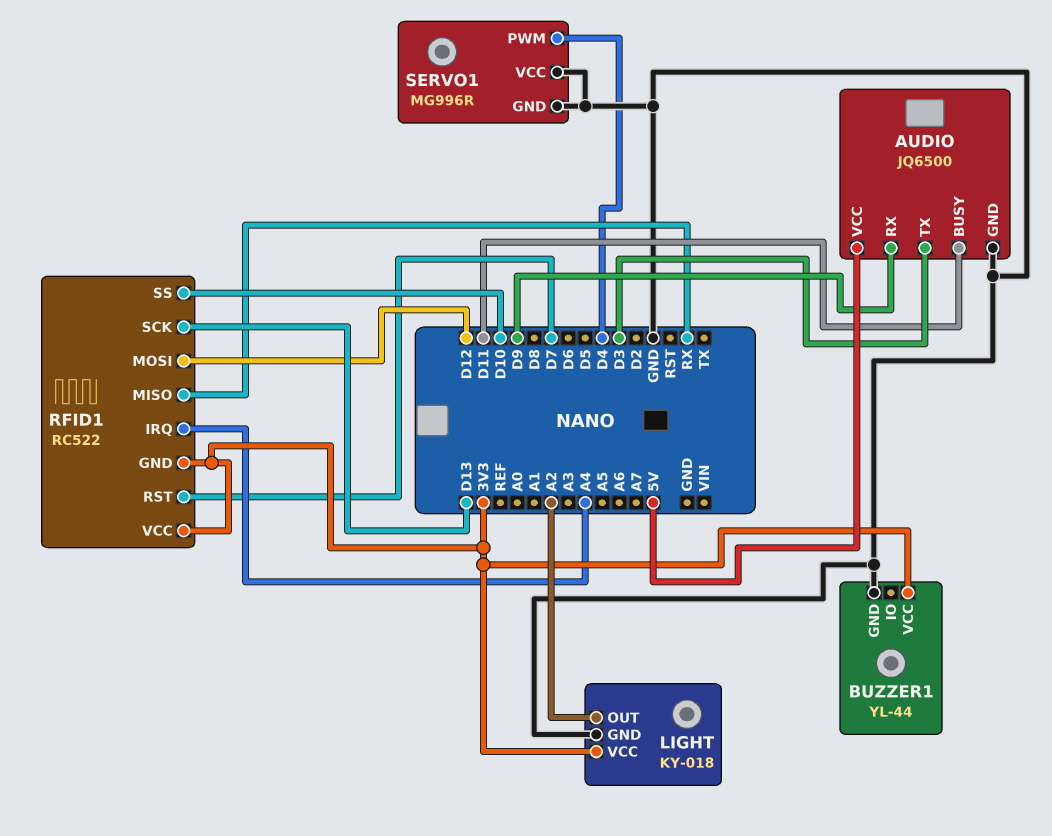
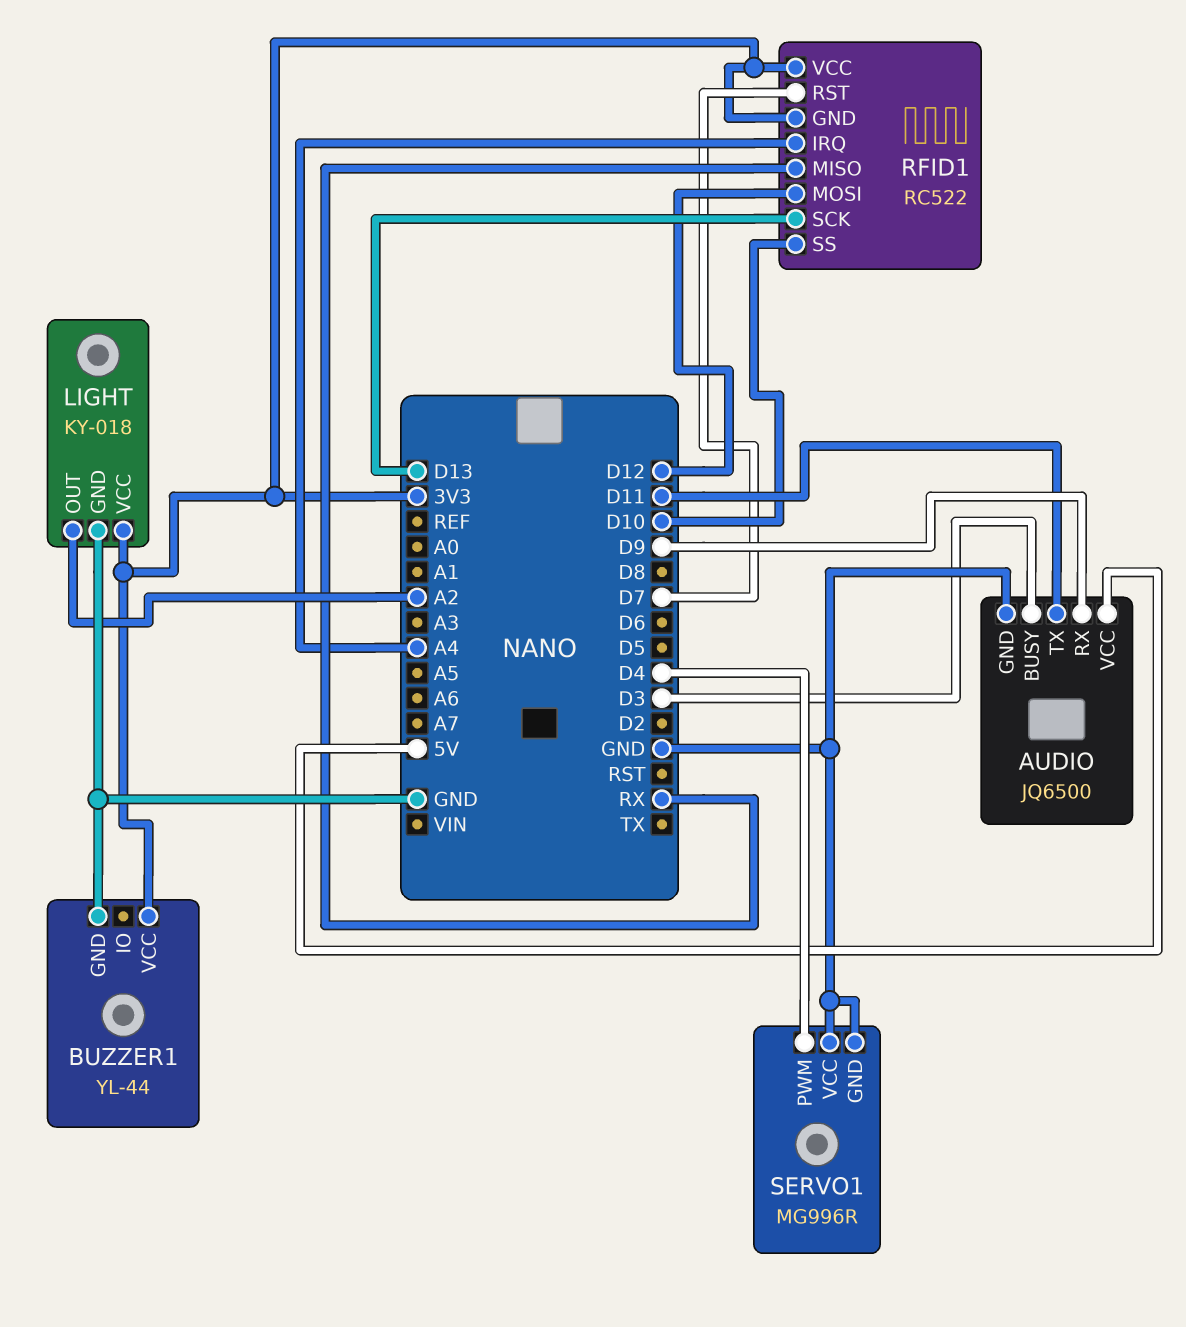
AUDIO pin BUSY: D11 -> D3
AUDIO pin TX: D3 -> D11

